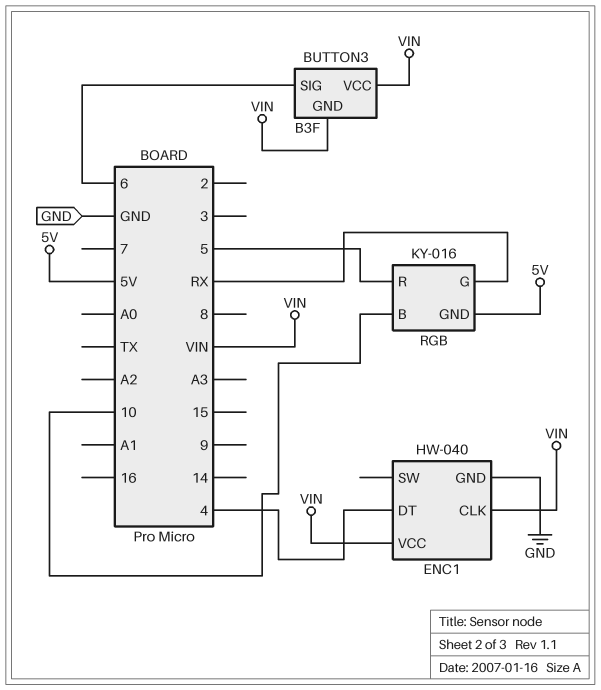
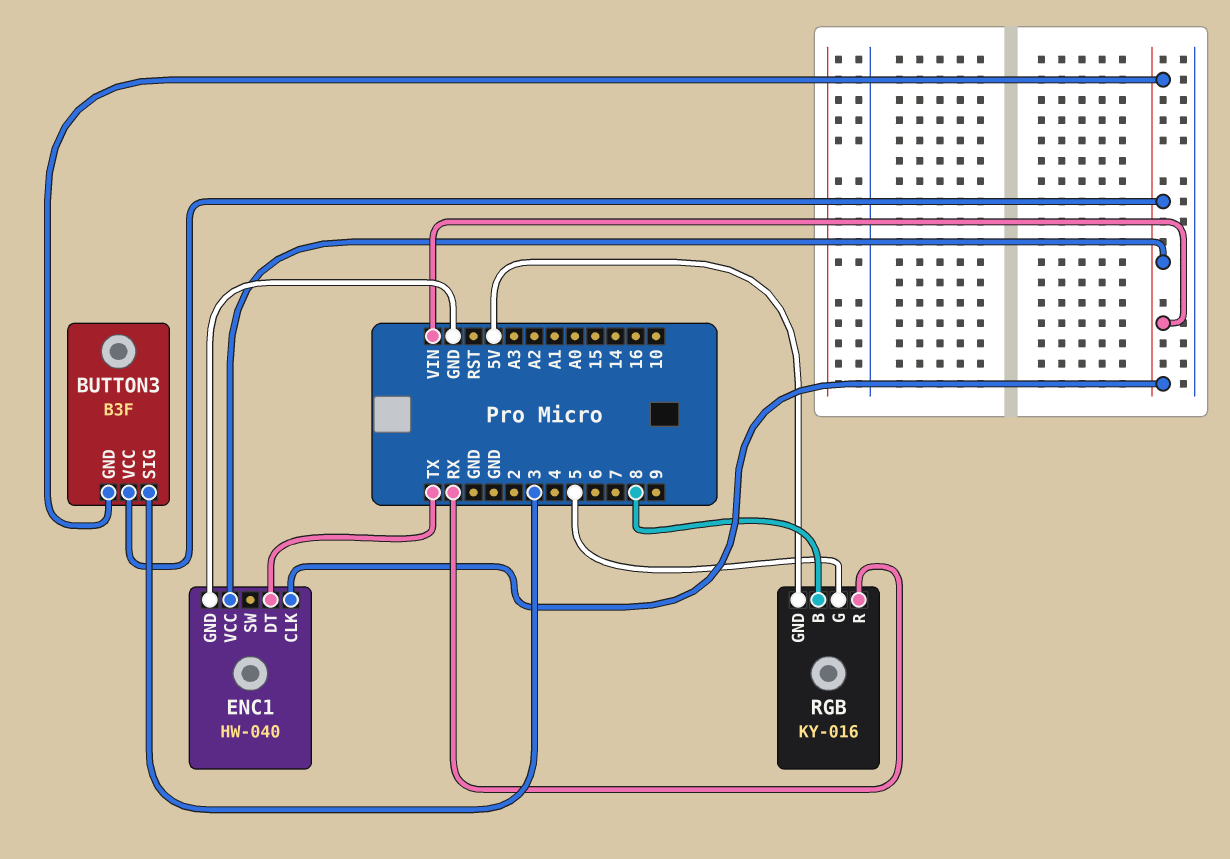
BUTTON3 pin SIG: 6 -> 3
ENC1 pin DT: 4 -> TX
RGB pin B: 10 -> 8
RGB pin G: RX -> 5
RGB pin R: 5 -> RX

